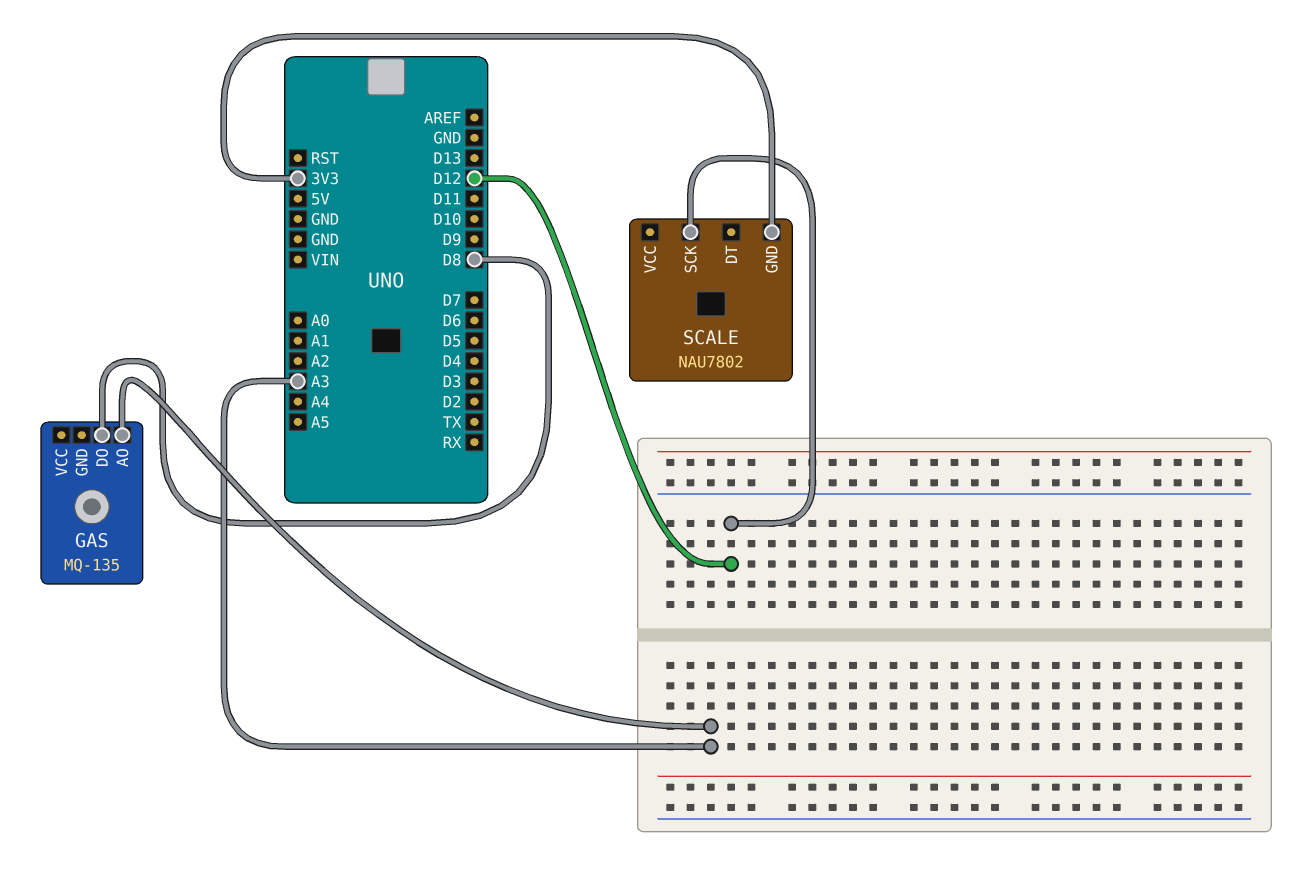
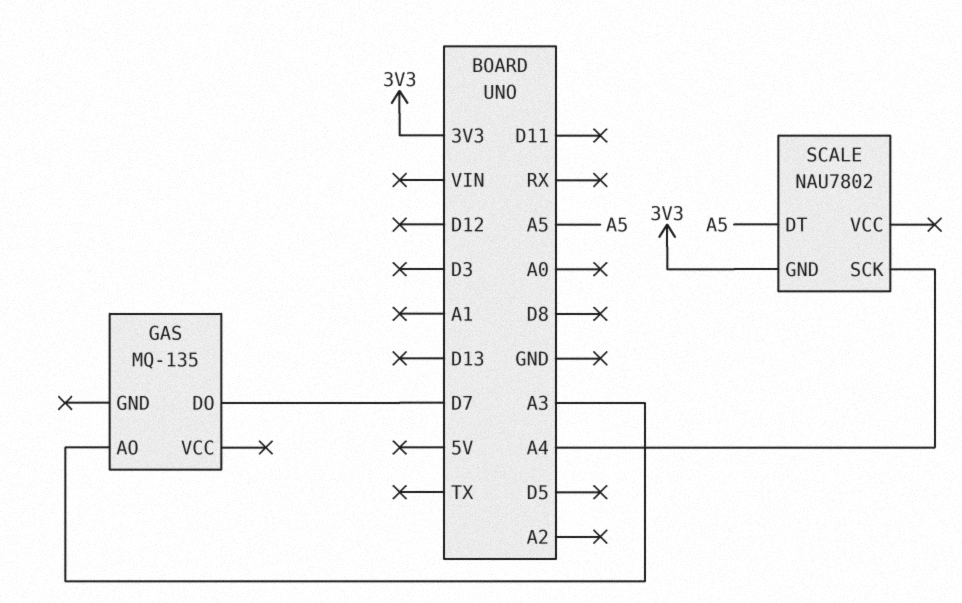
GAS pin DO: D8 -> D7
SCALE pin DT: none -> A5
SCALE pin SCK: D12 -> A4

